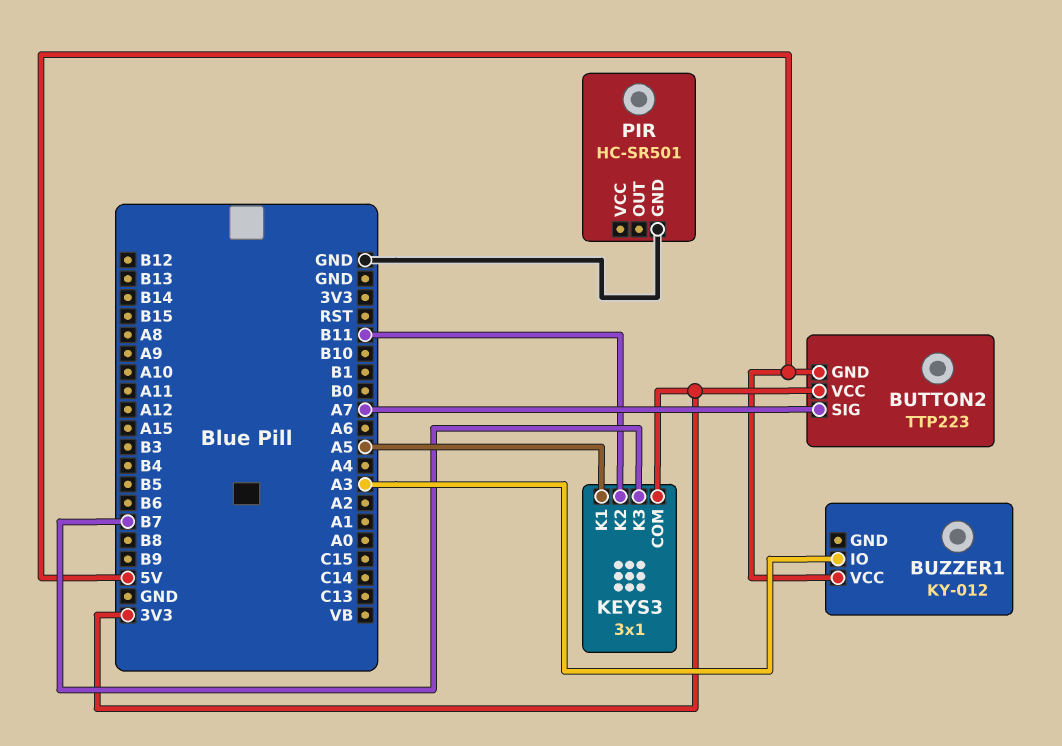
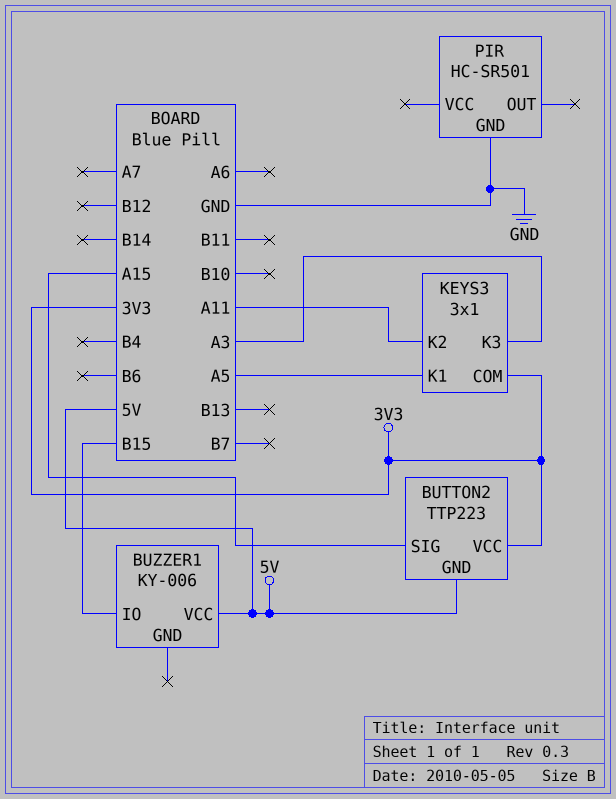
BUTTON2 pin SIG: A7 -> A15
BUZZER1: KY-012 -> KY-006
BUZZER1 pin IO: A3 -> B15
KEYS3 pin K2: B11 -> A11
KEYS3 pin K3: B7 -> A3

